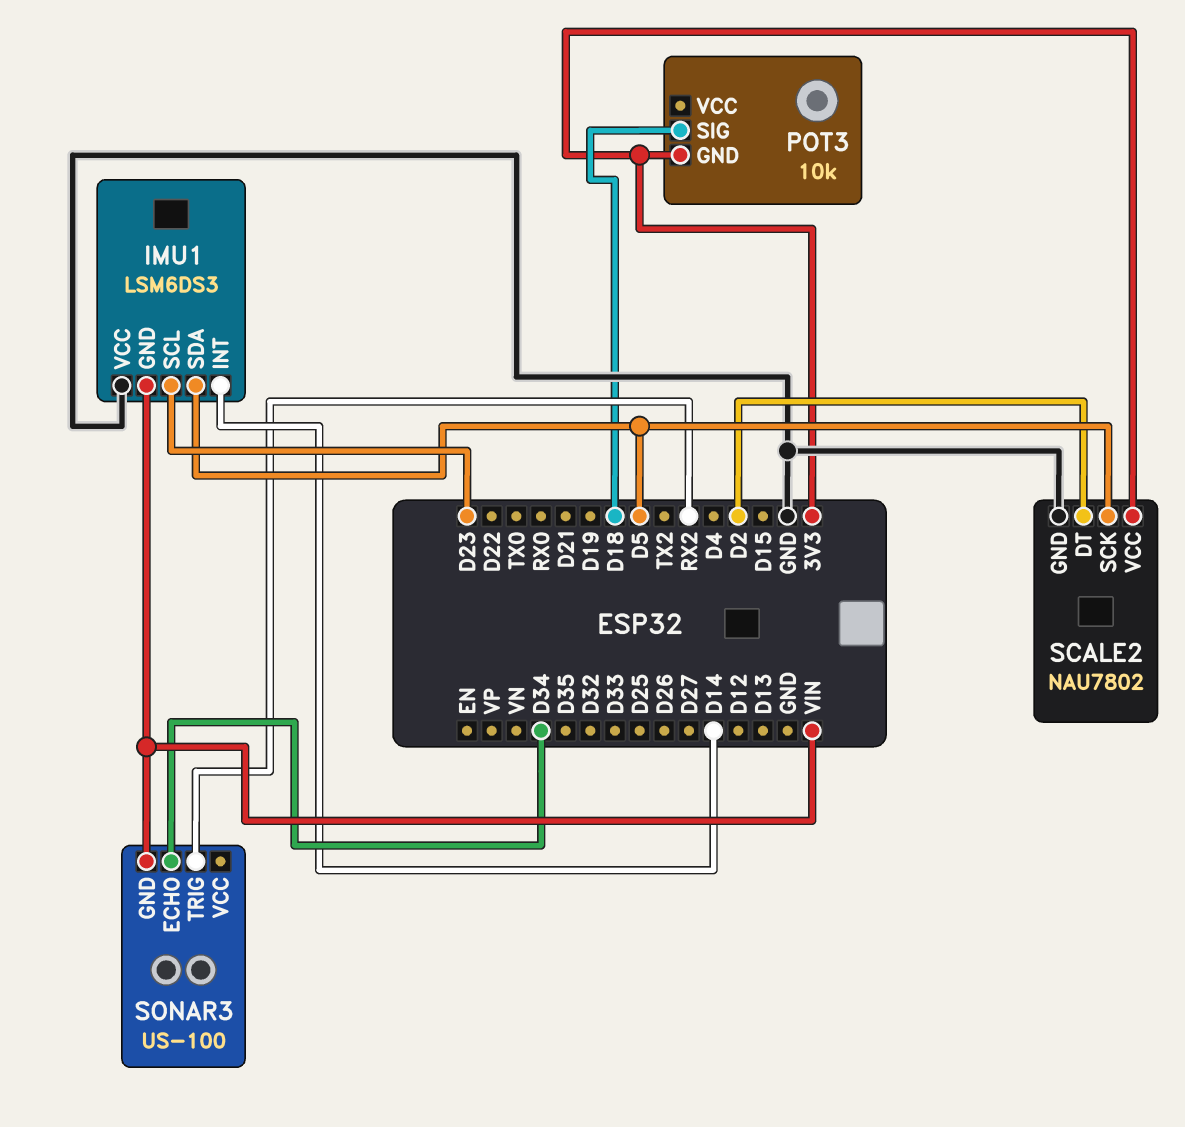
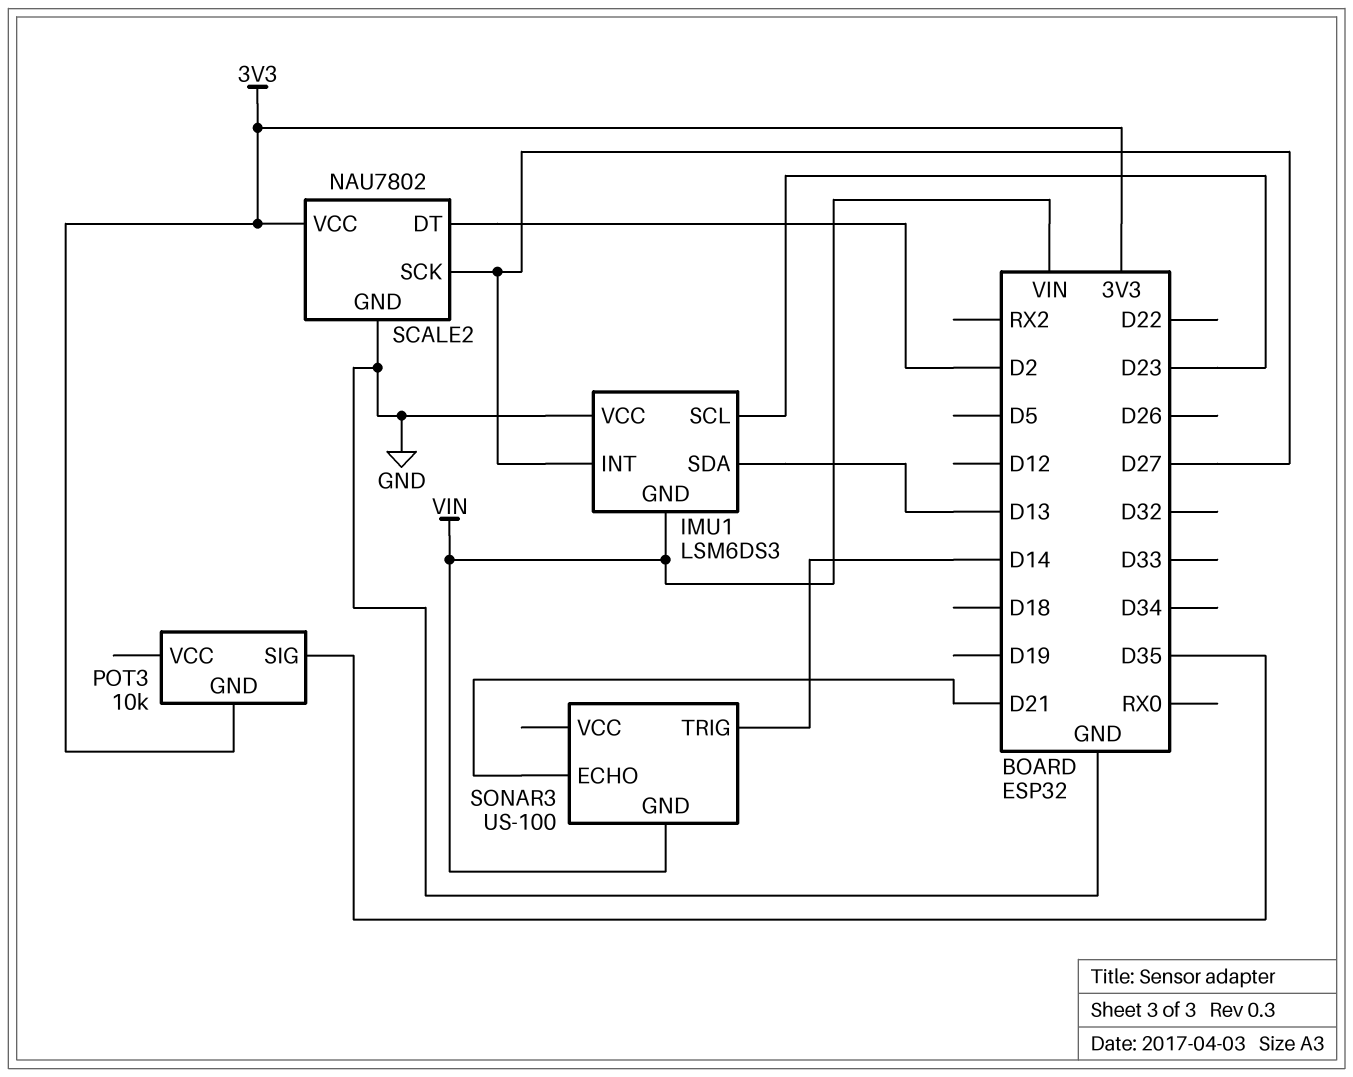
IMU1 pin INT: D14 -> D27
IMU1 pin SDA: D5 -> D13
POT3 pin SIG: D18 -> D35
SCALE2 pin SCK: D5 -> D27
SONAR3 pin ECHO: D34 -> D21
SONAR3 pin TRIG: RX2 -> D14

